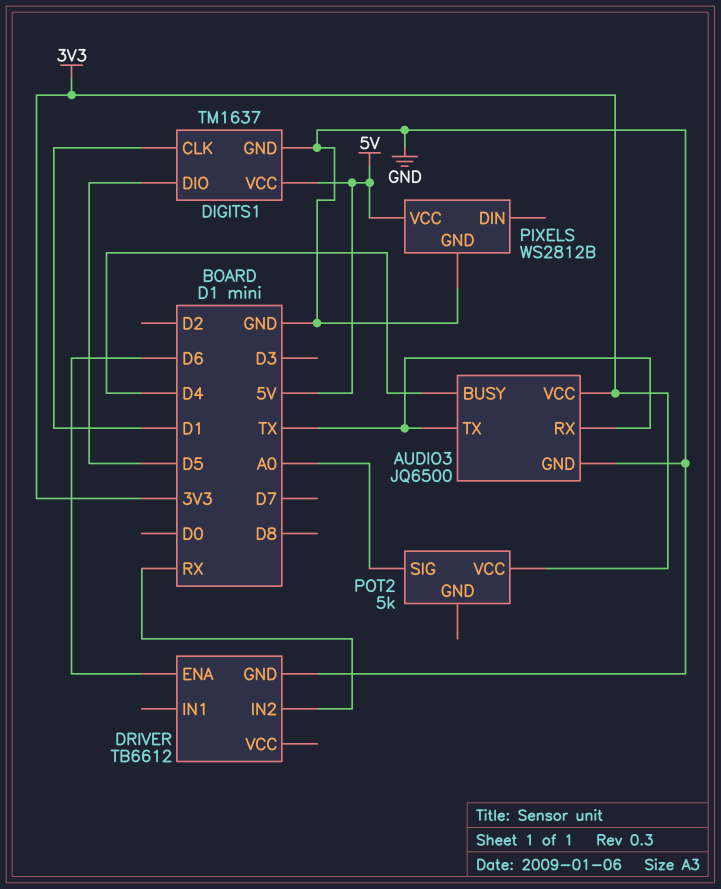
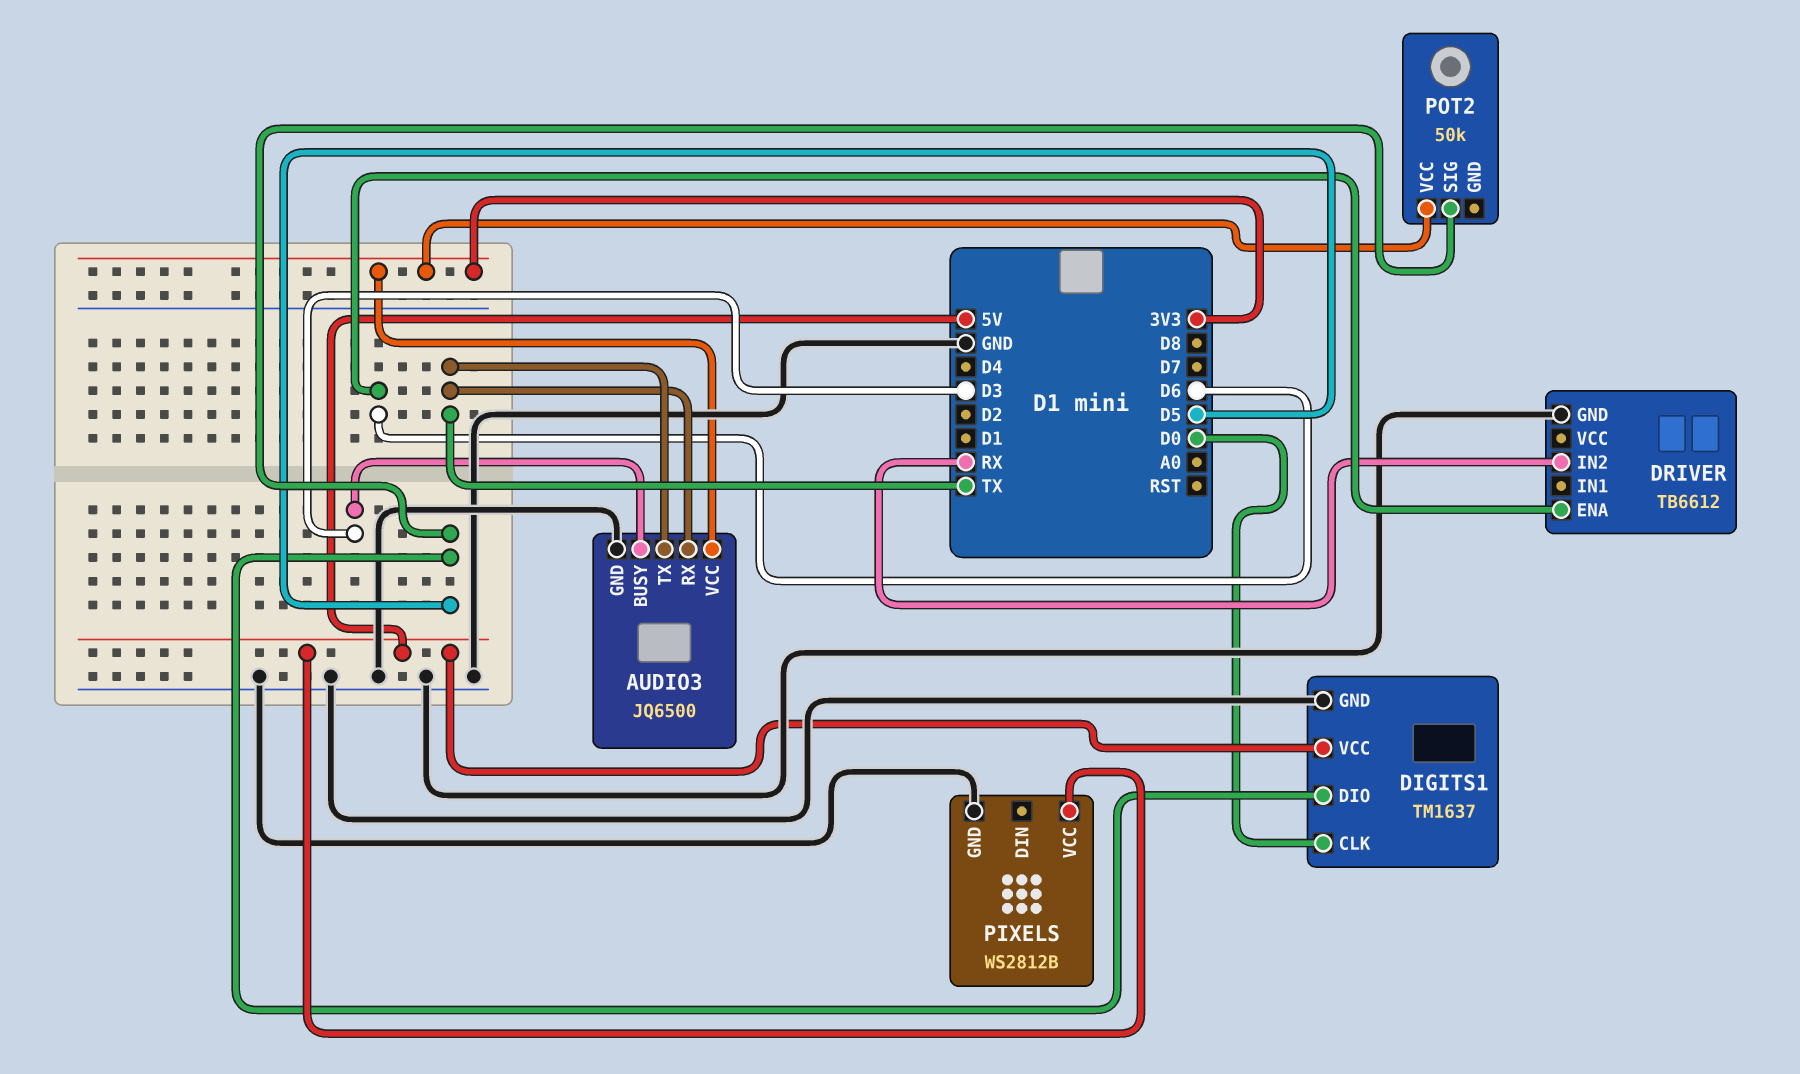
AUDIO3 pin BUSY: D4 -> D3
DIGITS1 pin CLK: D1 -> D0
POT2: 5k -> 50k
POT2 pin SIG: A0 -> D5

